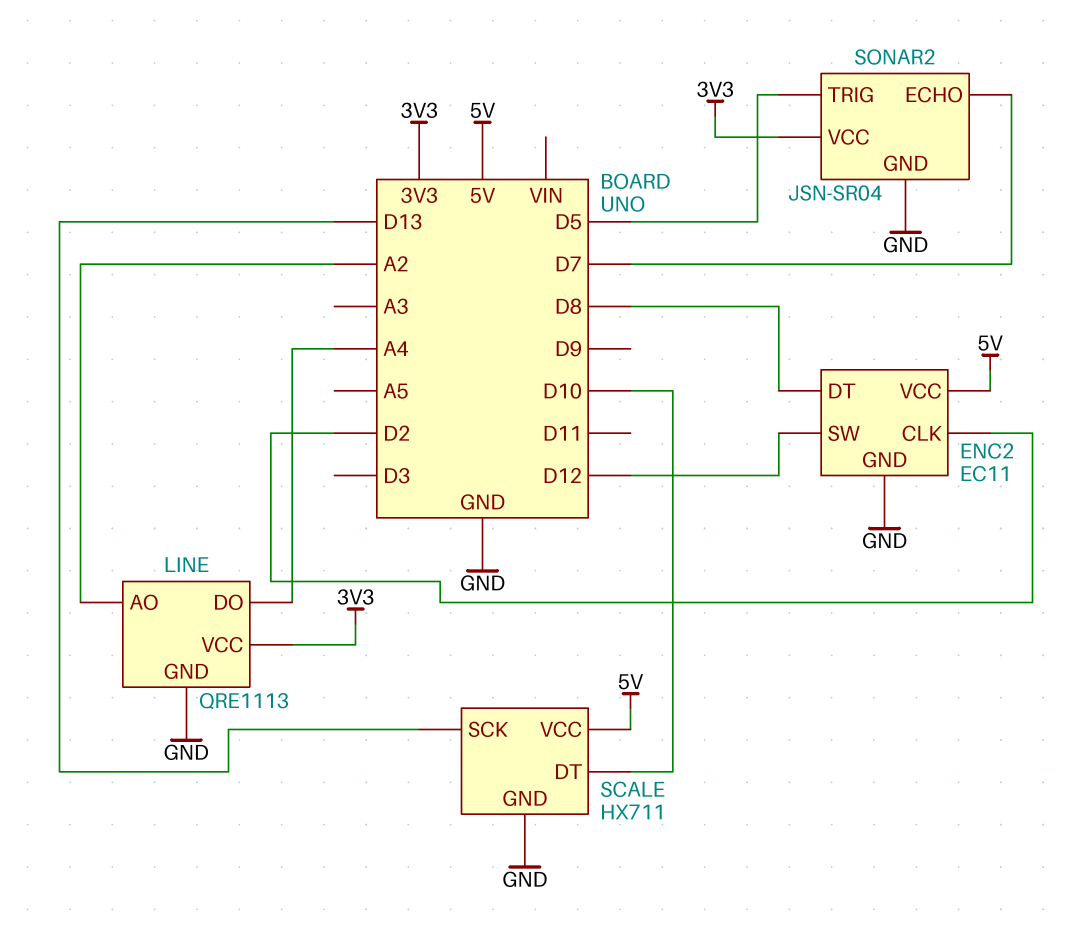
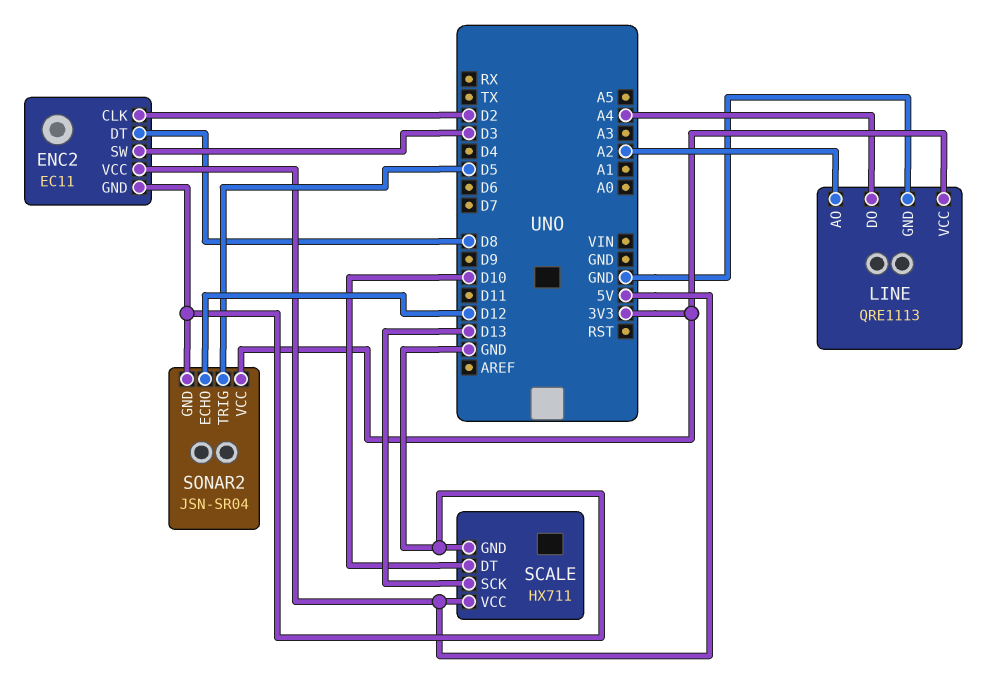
ENC2 pin SW: D12 -> D3
SONAR2 pin ECHO: D7 -> D12

